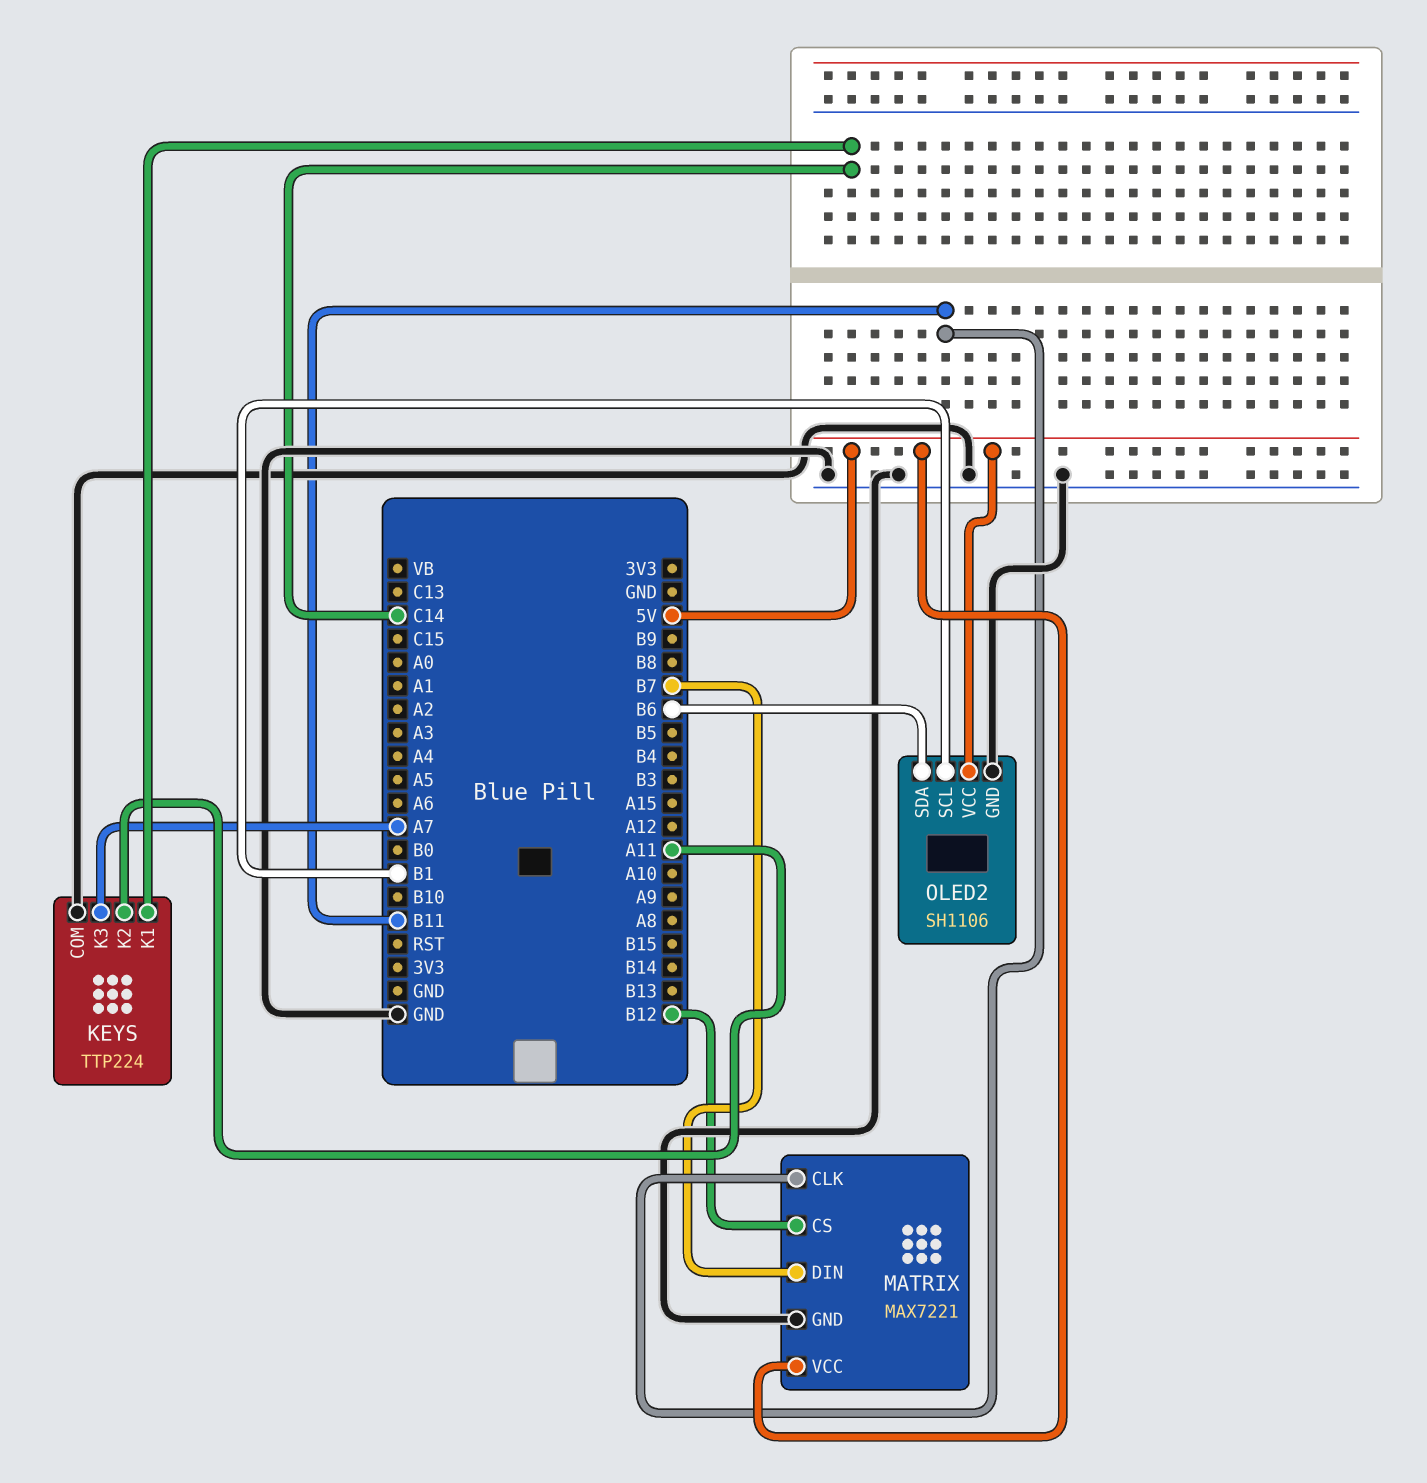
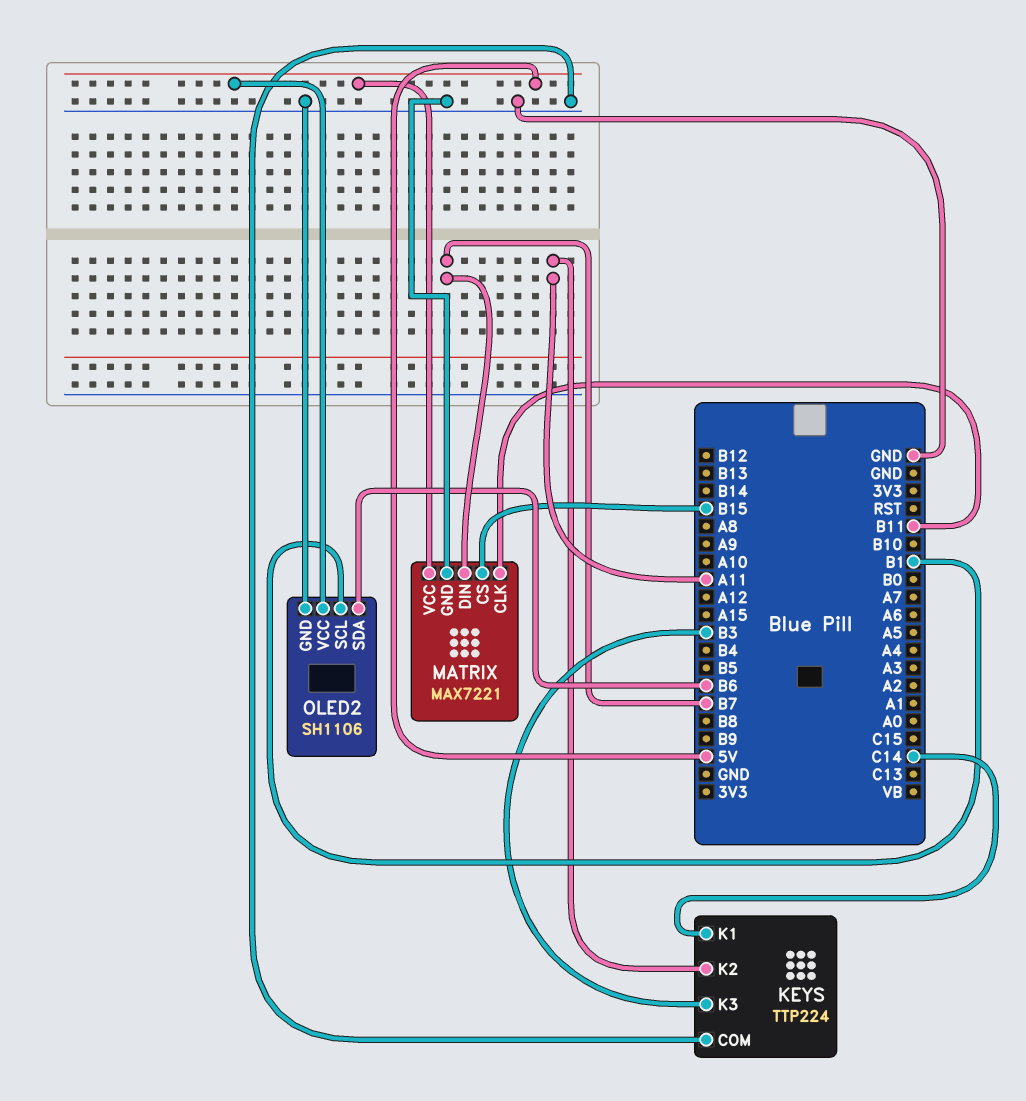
KEYS pin K3: A7 -> B3
MATRIX pin CS: B12 -> B15

